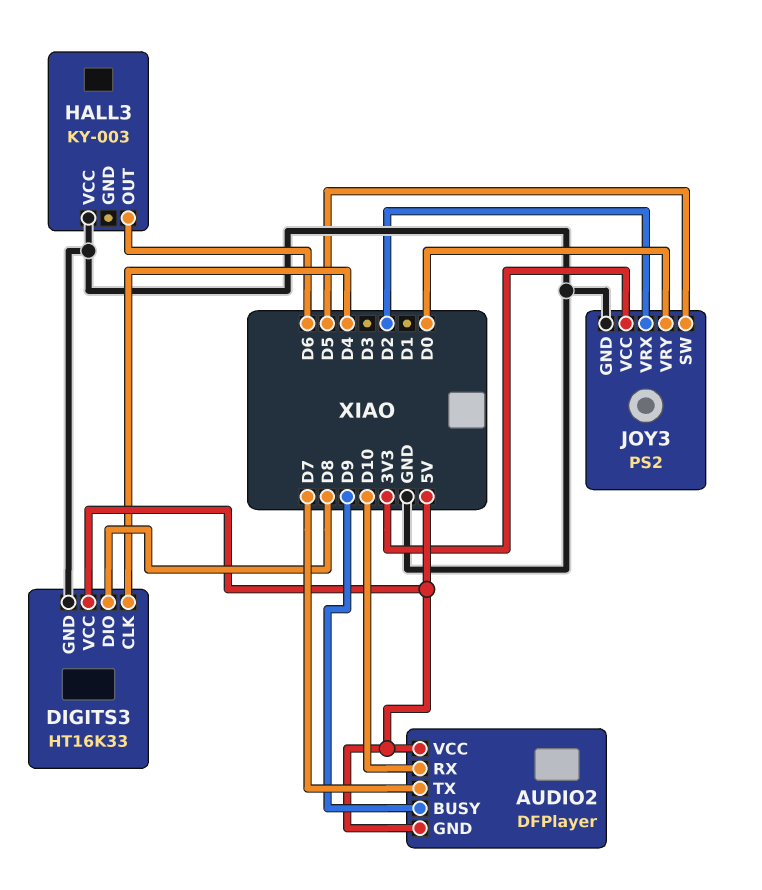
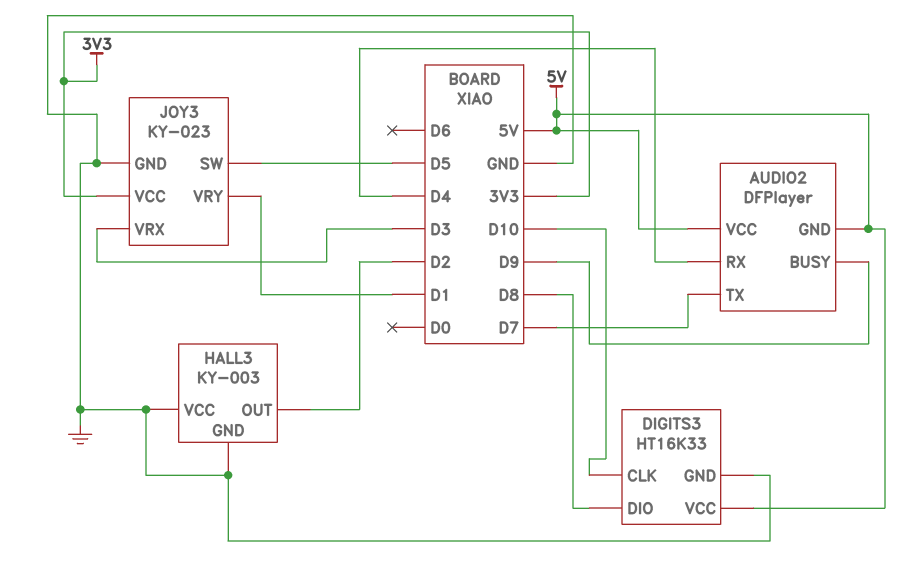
AUDIO2 pin RX: D10 -> D4
DIGITS3 pin CLK: D4 -> D10
HALL3 pin GND: none -> GND
HALL3 pin OUT: D6 -> D2
JOY3: PS2 -> KY-023
JOY3 pin VRX: D2 -> D3
JOY3 pin VRY: D0 -> D1

